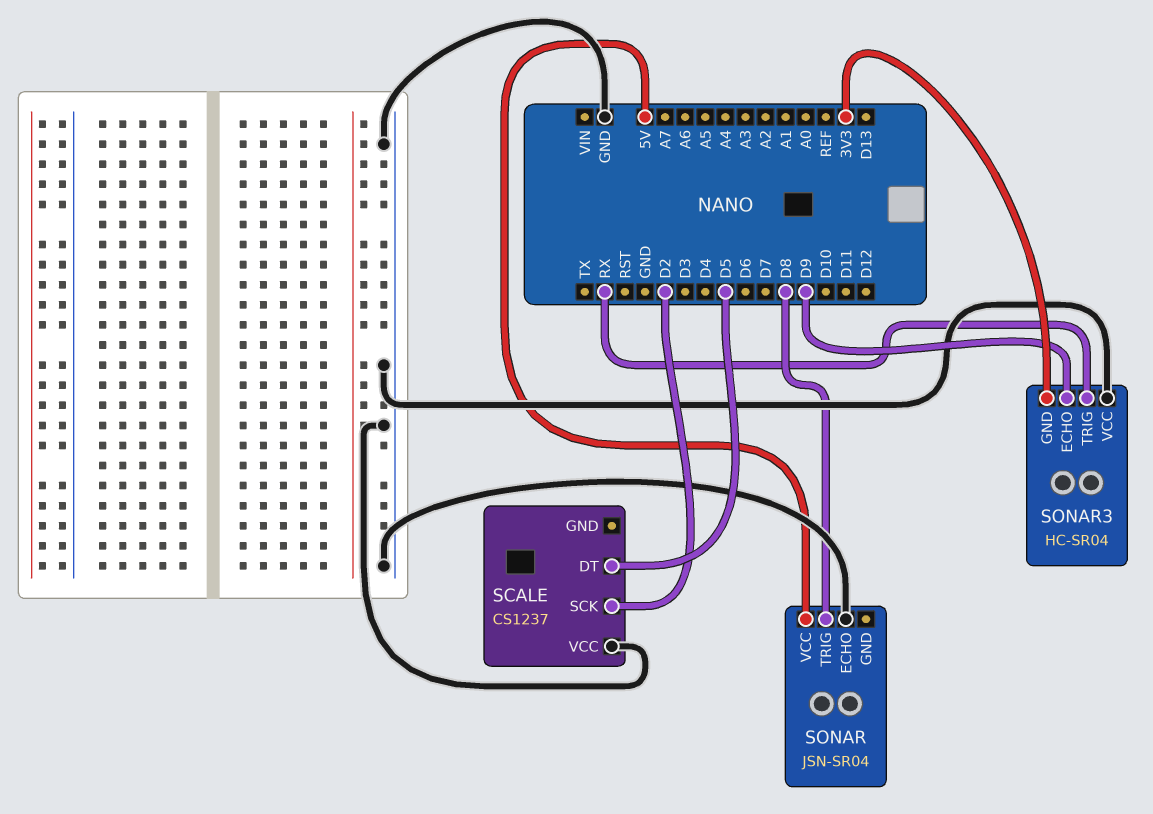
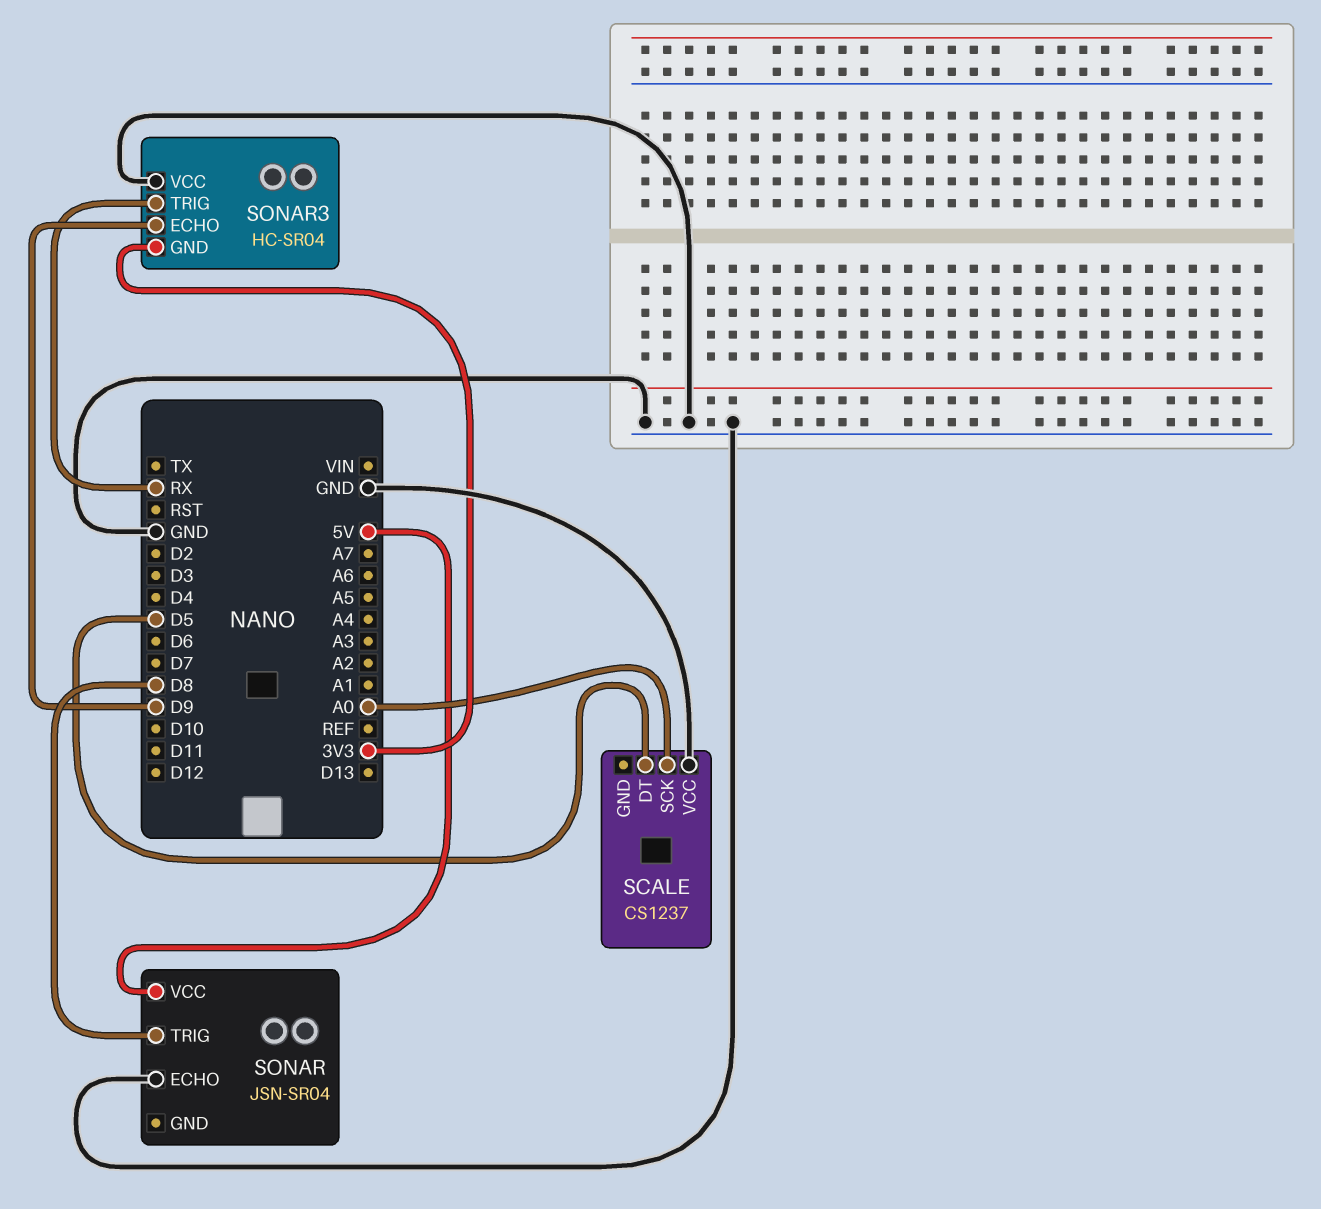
SCALE pin SCK: D2 -> A0

